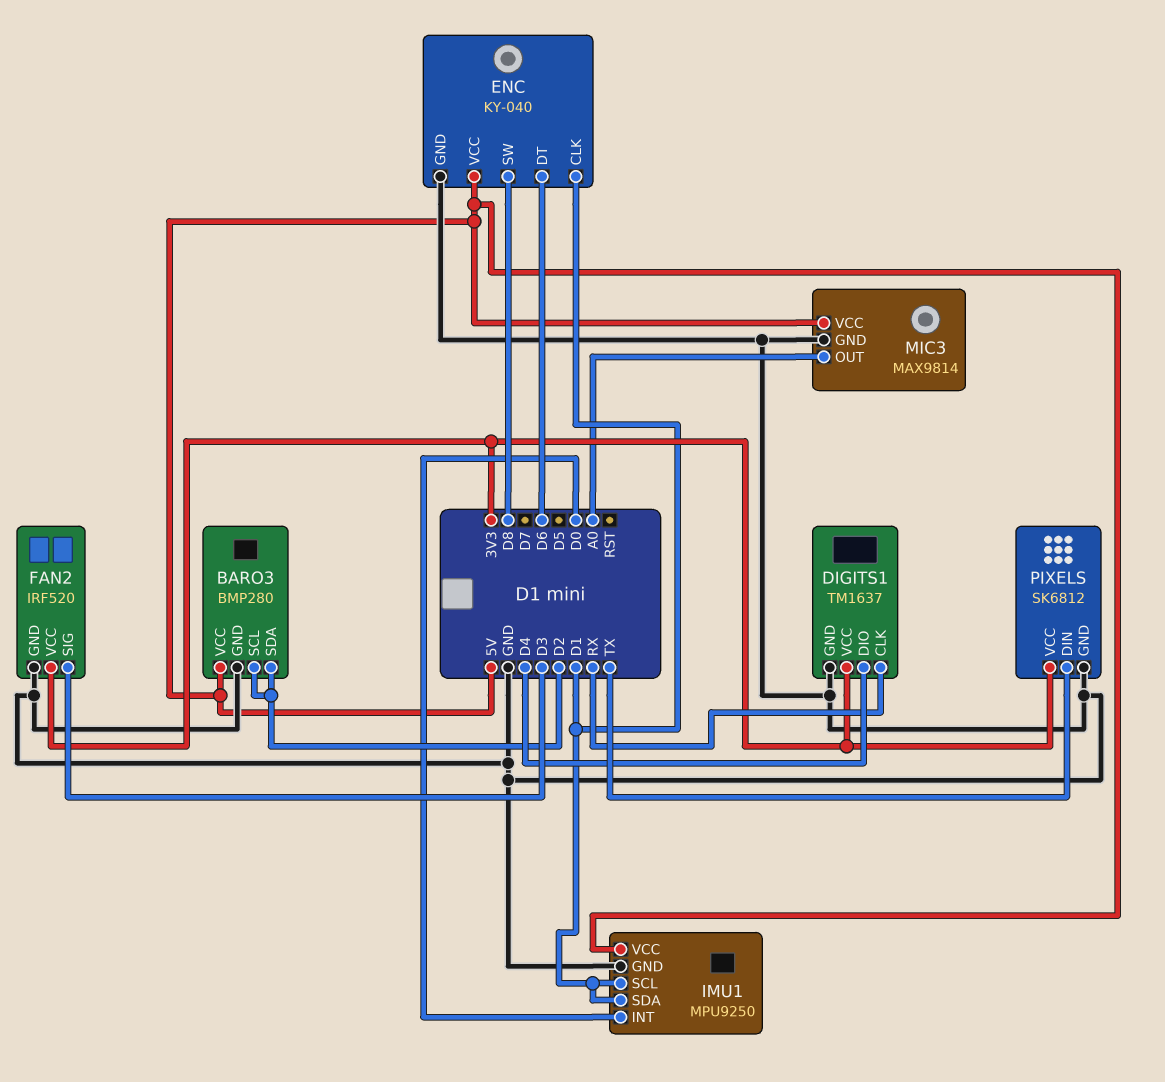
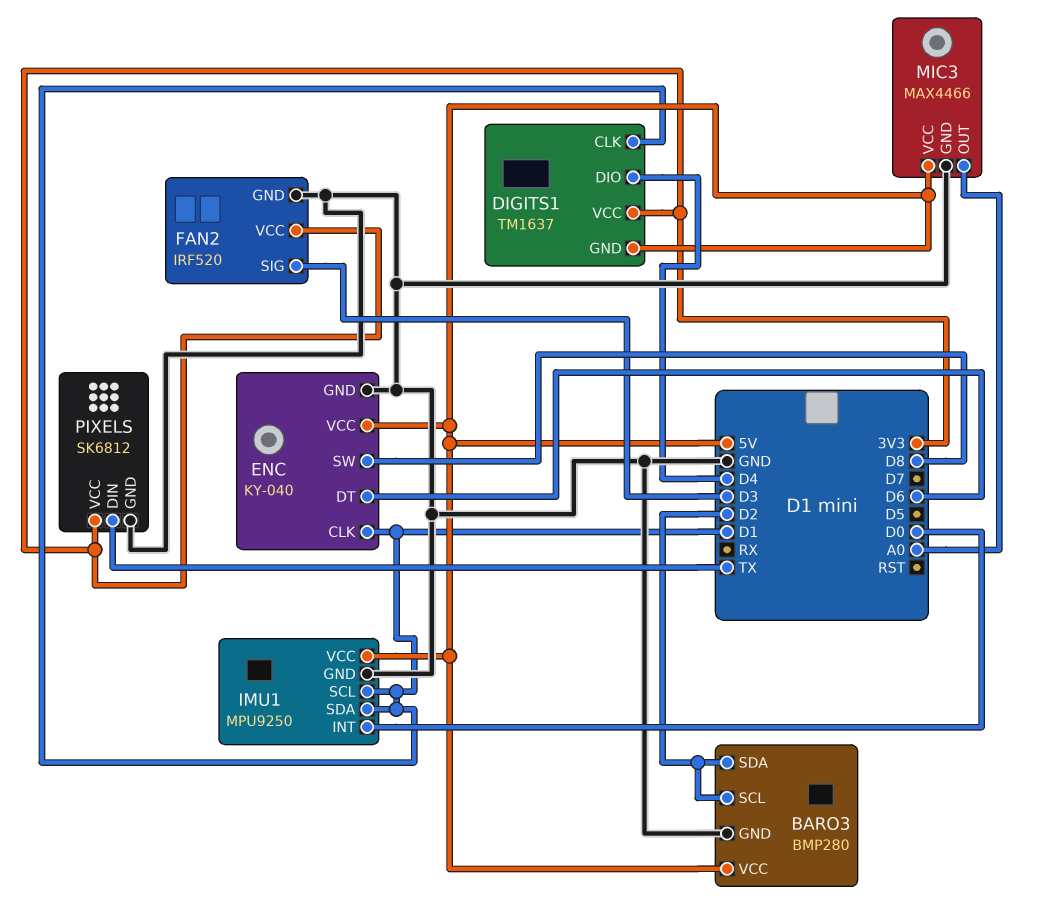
DIGITS1 pin CLK: RX -> D1
DIGITS1 pin GND: GND -> 5V
MIC3: MAX9814 -> MAX4466

